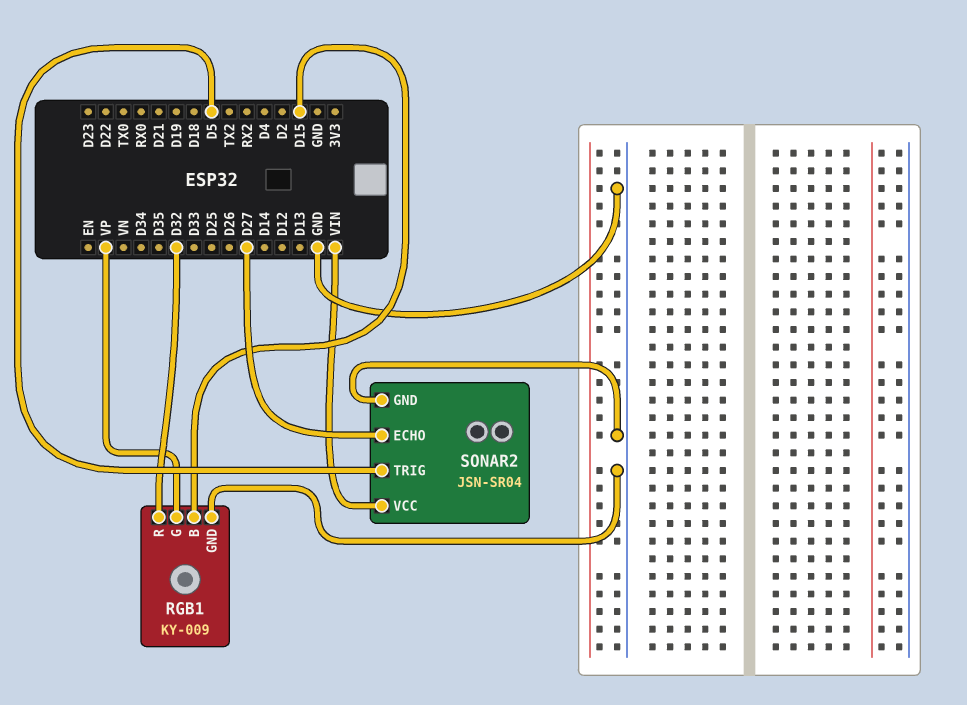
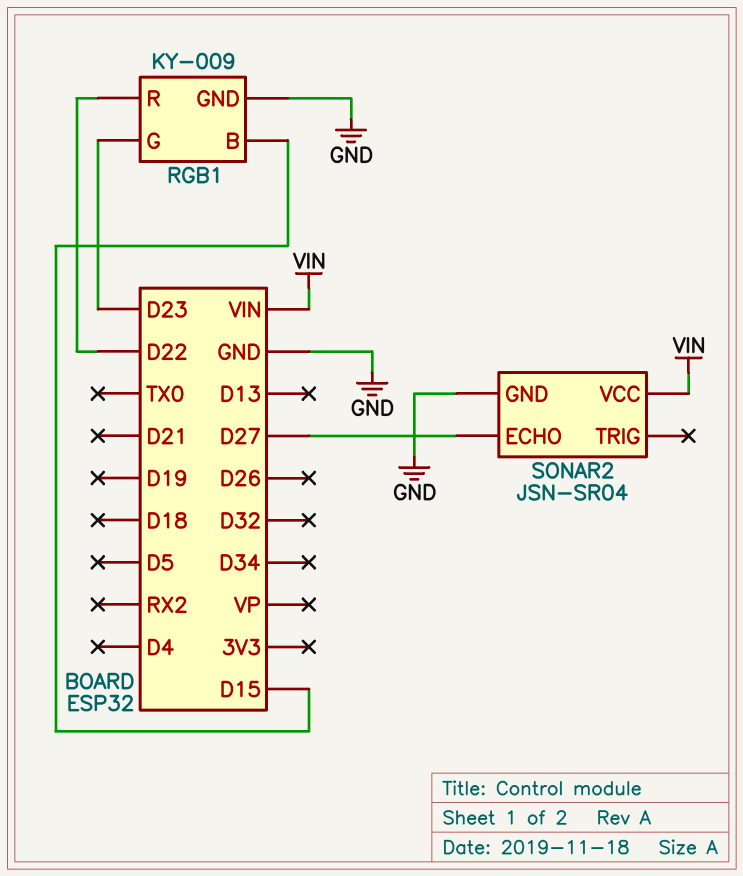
RGB1 pin G: VP -> D23
RGB1 pin R: D32 -> D22
SONAR2 pin TRIG: D5 -> none

